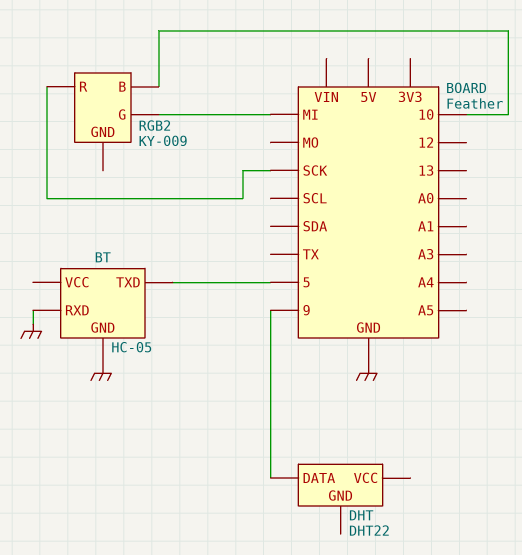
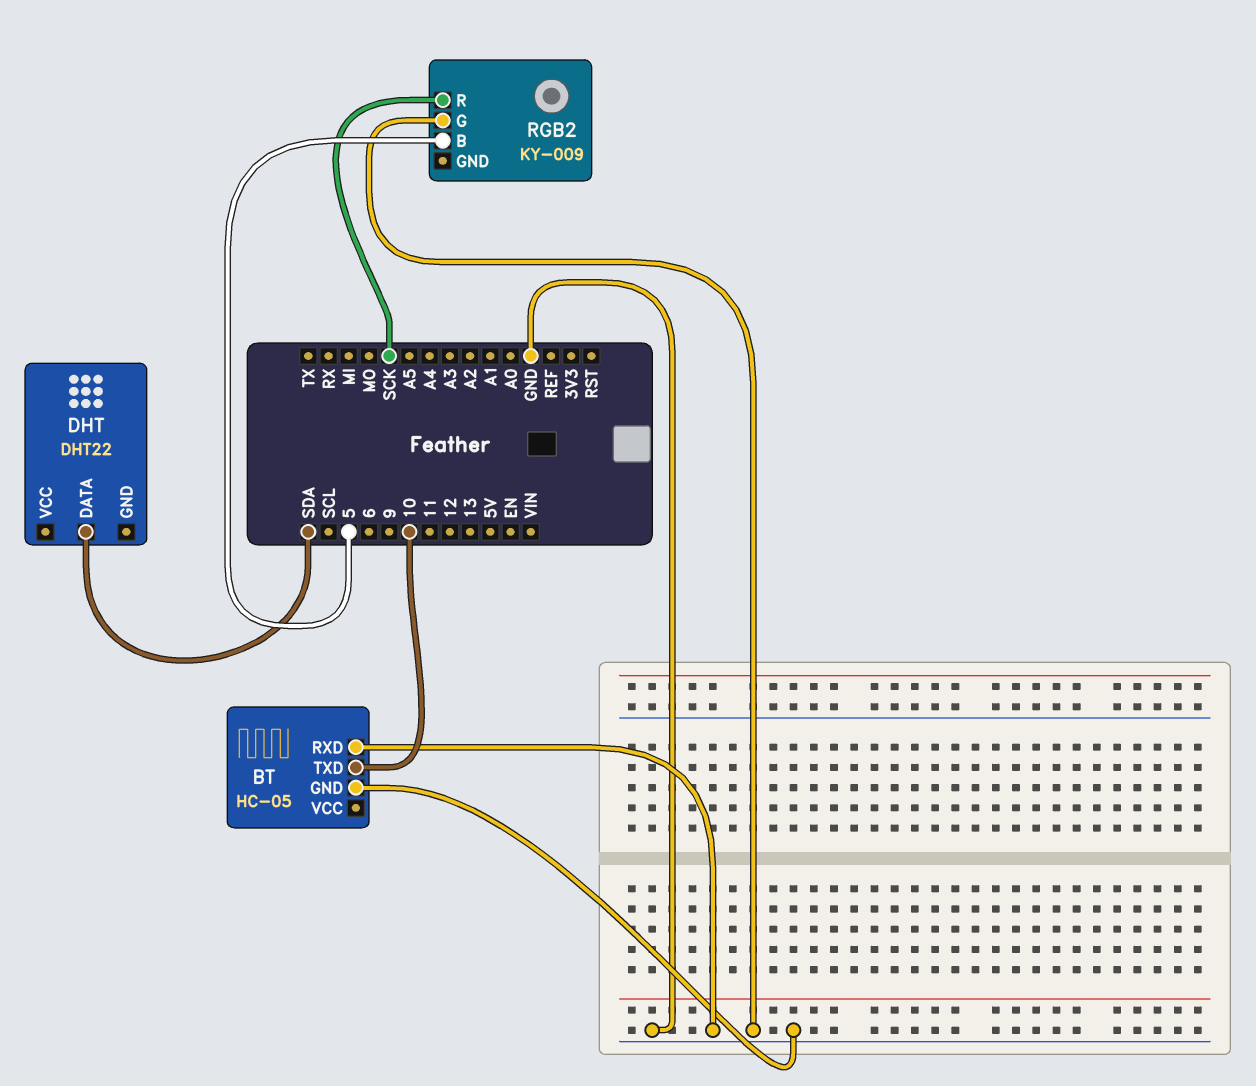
BT pin TXD: 5 -> 10
DHT pin DATA: 9 -> SDA
RGB2 pin B: 10 -> 5
RGB2 pin G: MI -> GND

